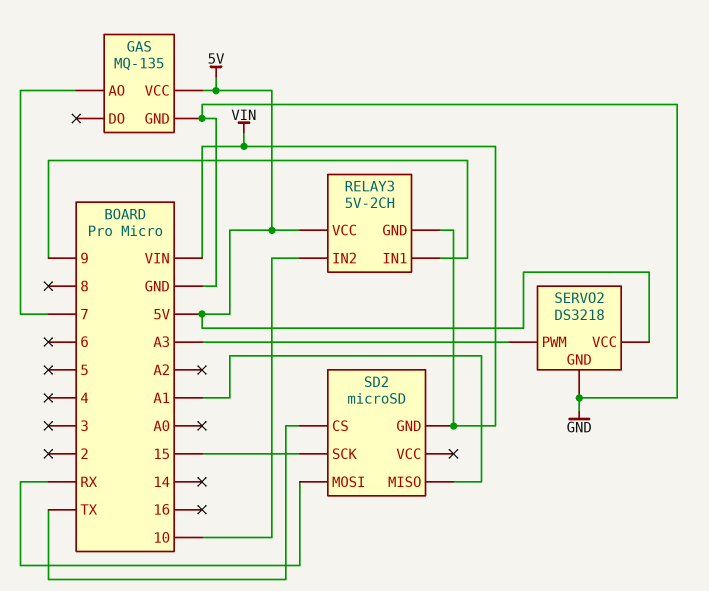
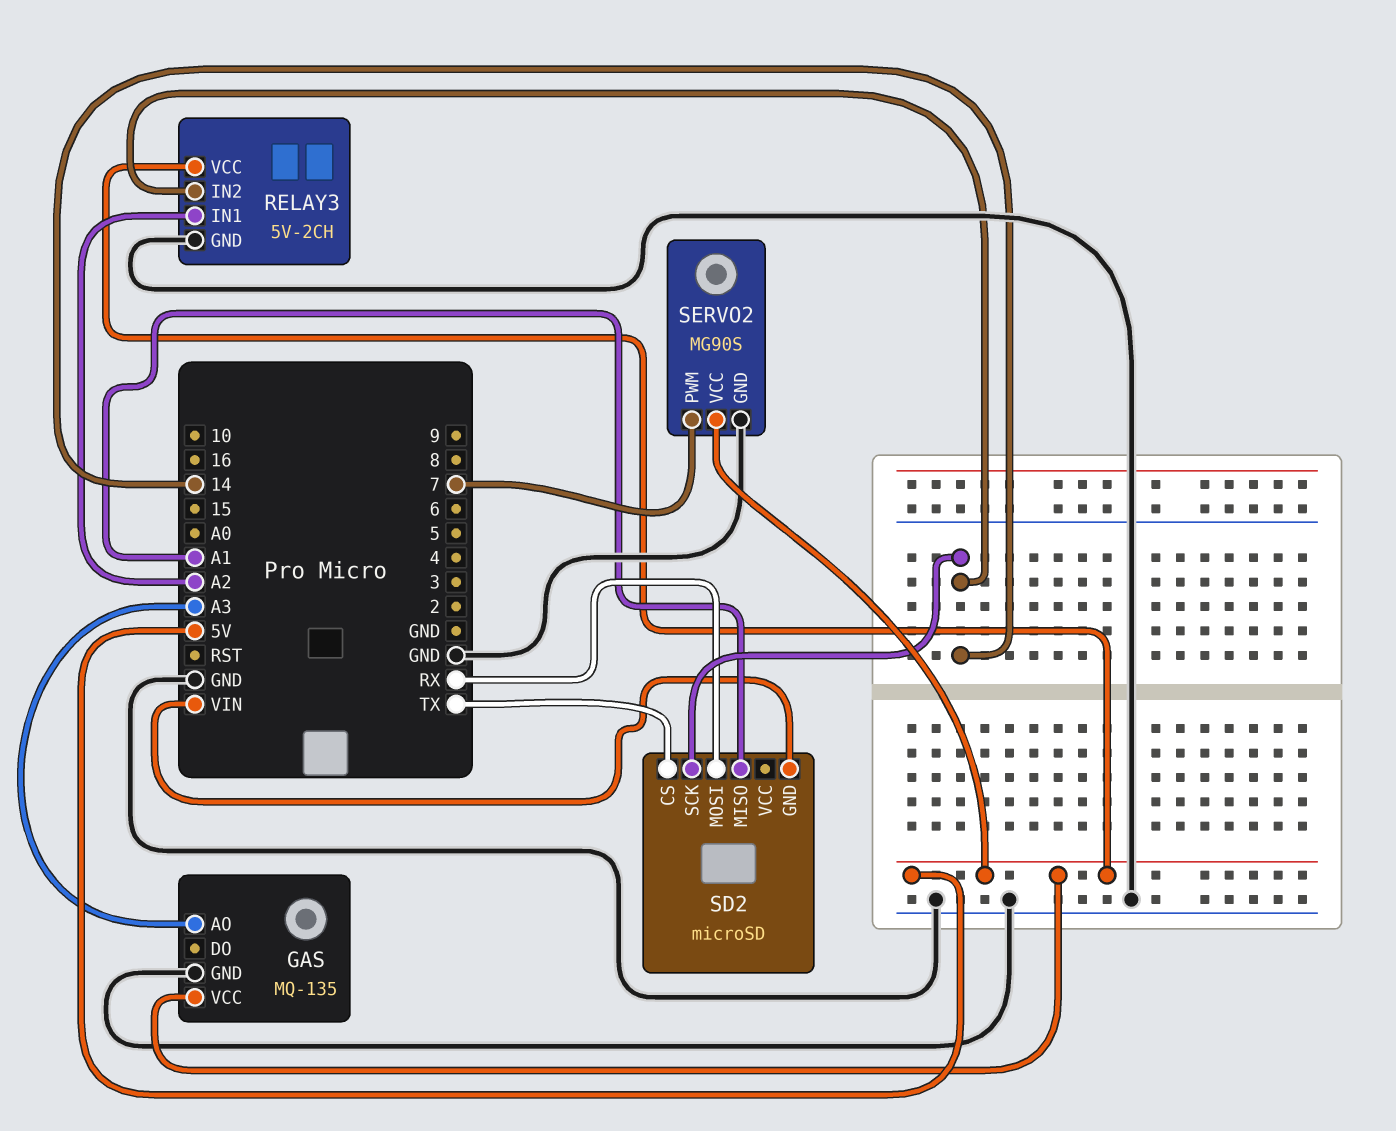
GAS pin AO: 7 -> A3
RELAY3 pin GND: VIN -> GND
RELAY3 pin IN1: 9 -> A2
RELAY3 pin IN2: 10 -> 14
SD2 pin SCK: 15 -> 14
SERVO2: DS3218 -> MG90S
SERVO2 pin PWM: A3 -> 7

